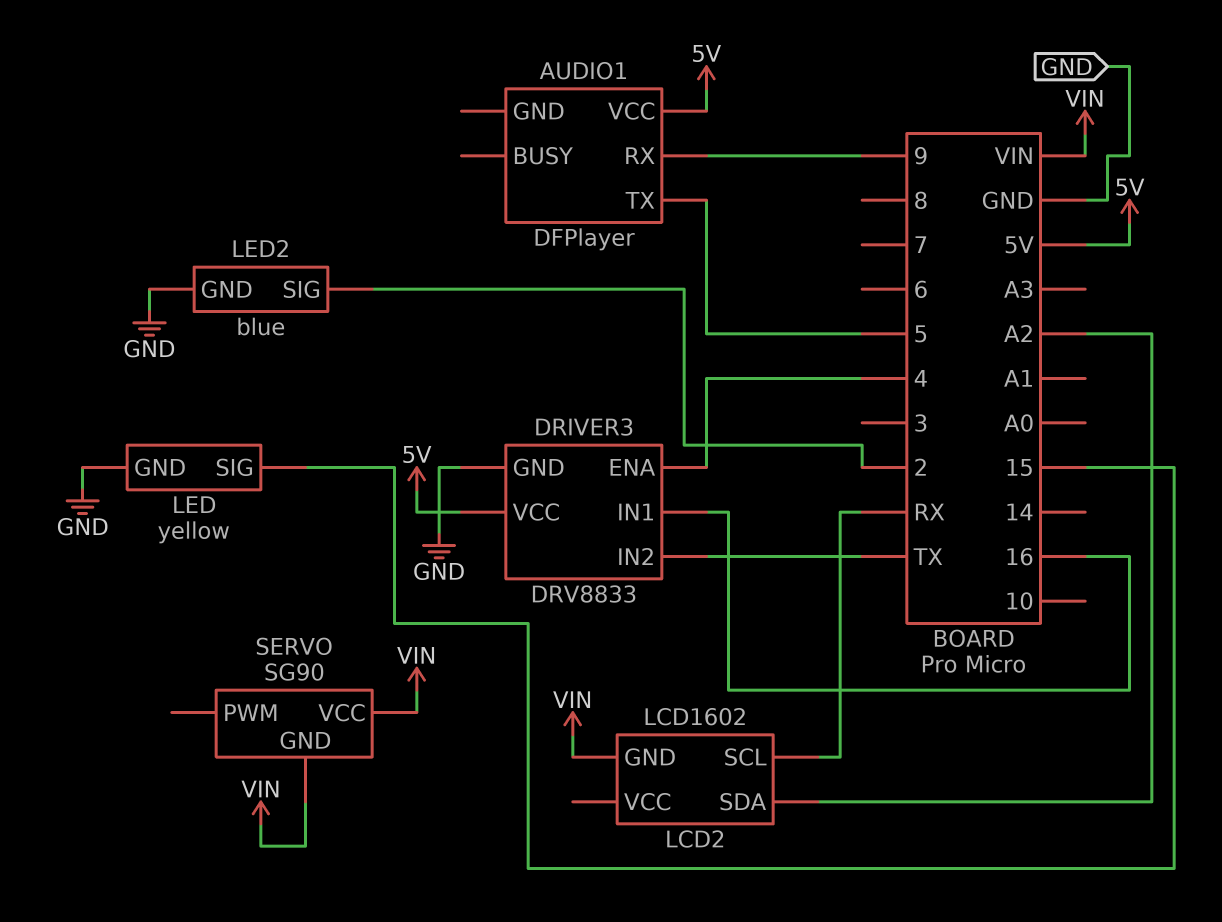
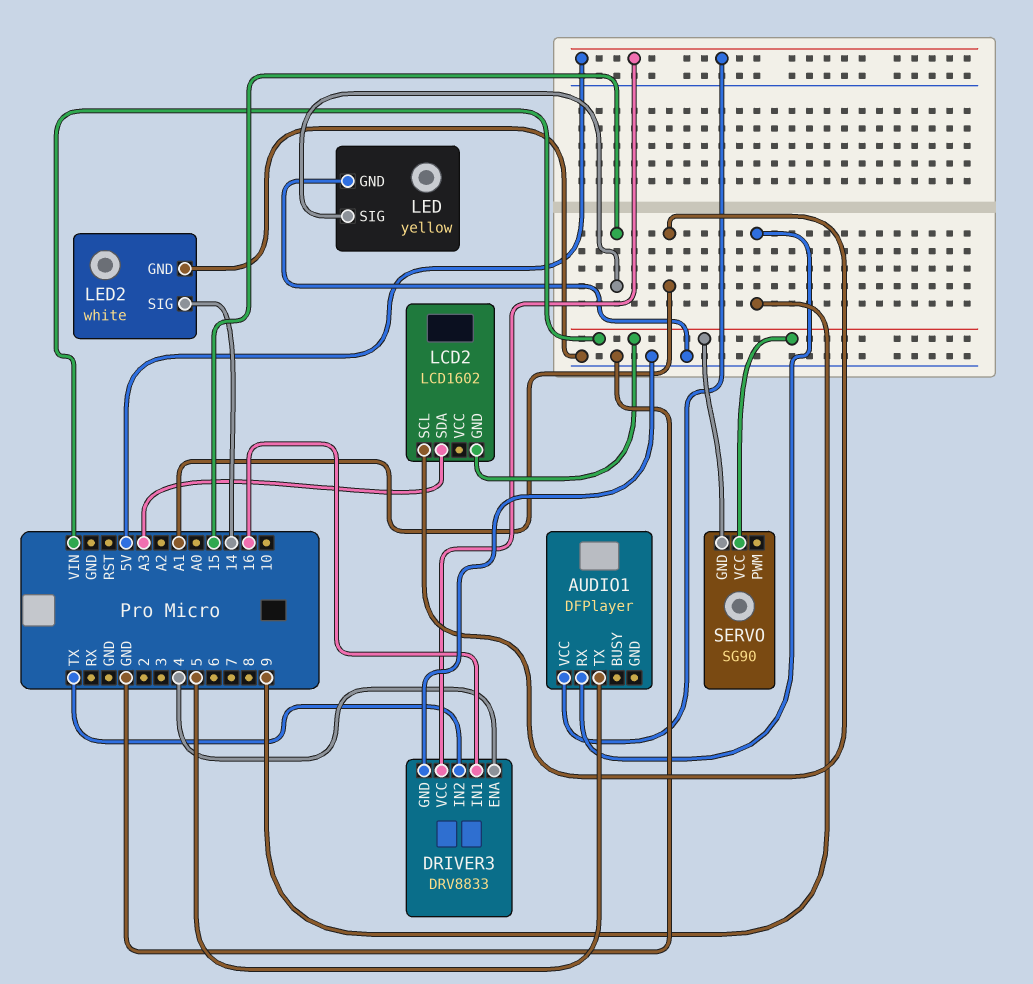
LCD2 pin SCL: RX -> A1
LCD2 pin SDA: A2 -> A3
LED2: blue -> white
LED2 pin SIG: 2 -> 14

